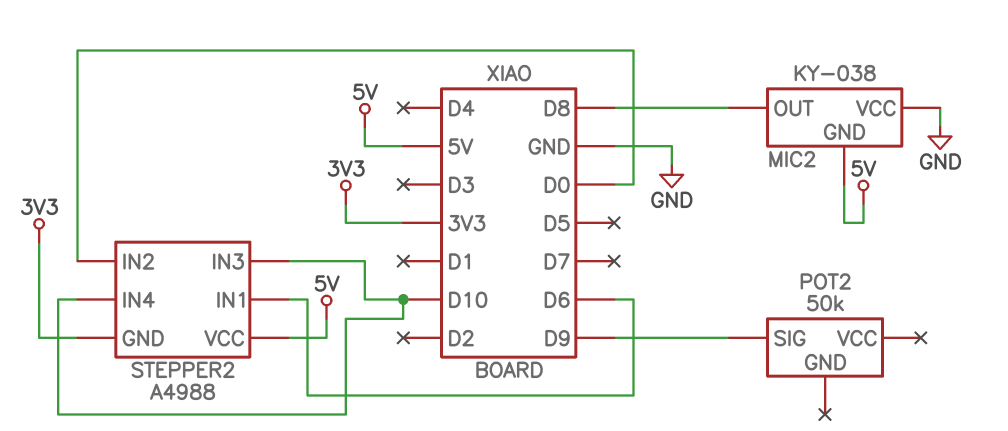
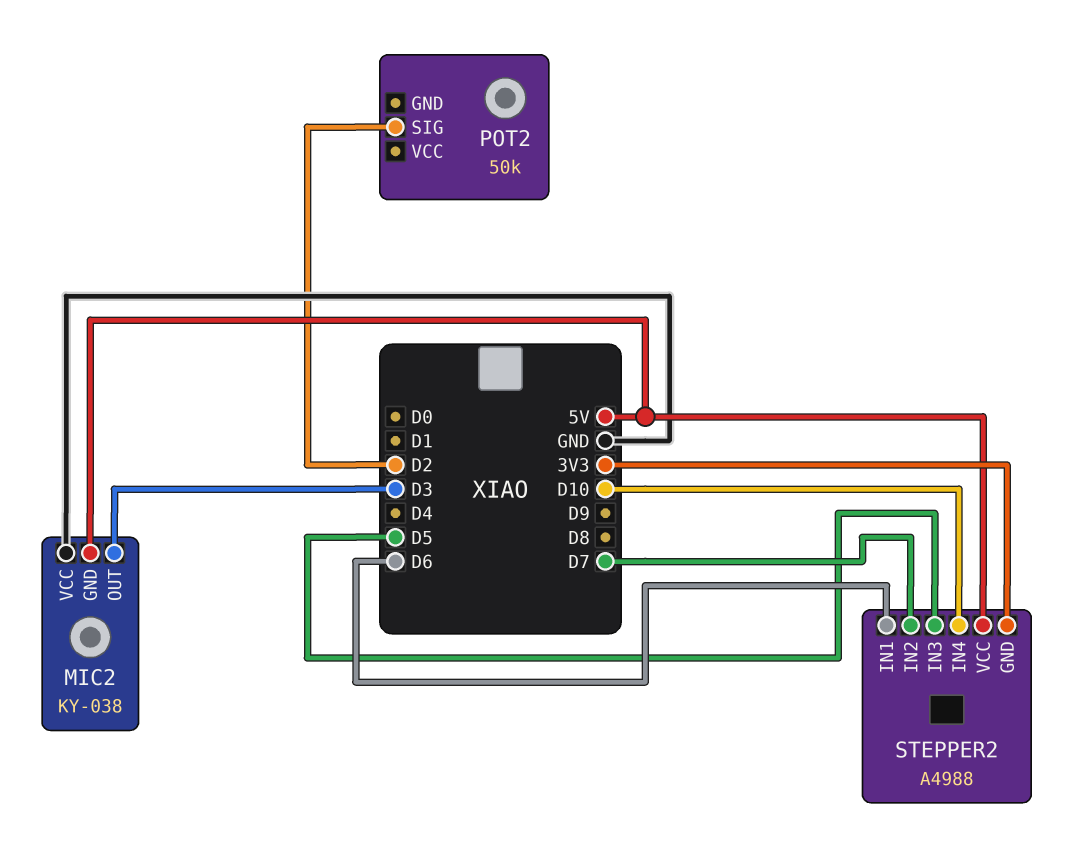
MIC2 pin OUT: D8 -> D3
POT2 pin SIG: D9 -> D2
STEPPER2 pin IN2: D0 -> D7
STEPPER2 pin IN3: D10 -> D5

